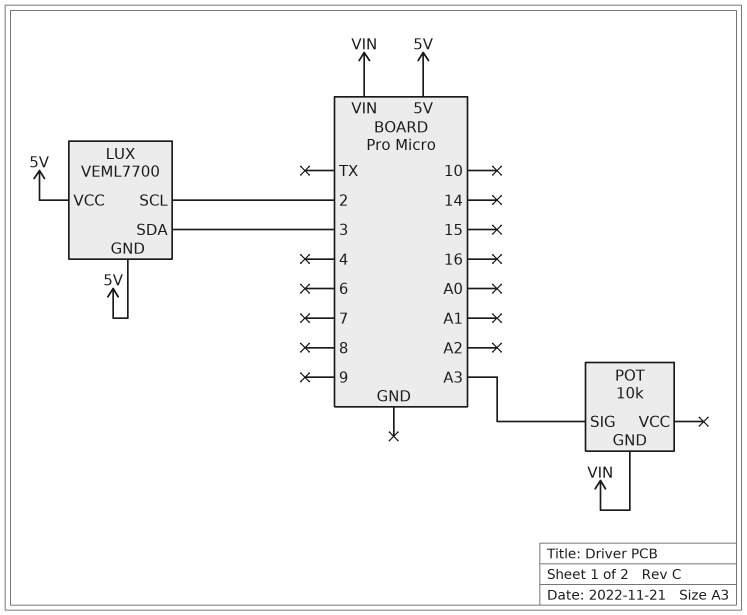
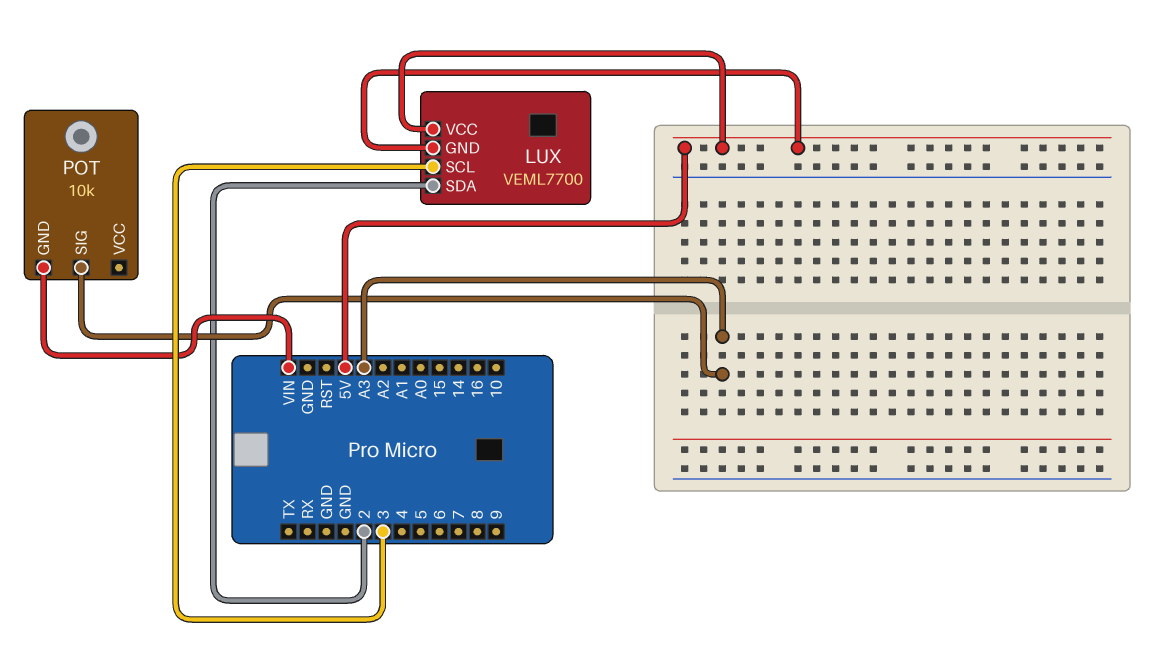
LUX pin SCL: 2 -> 3
LUX pin SDA: 3 -> 2

